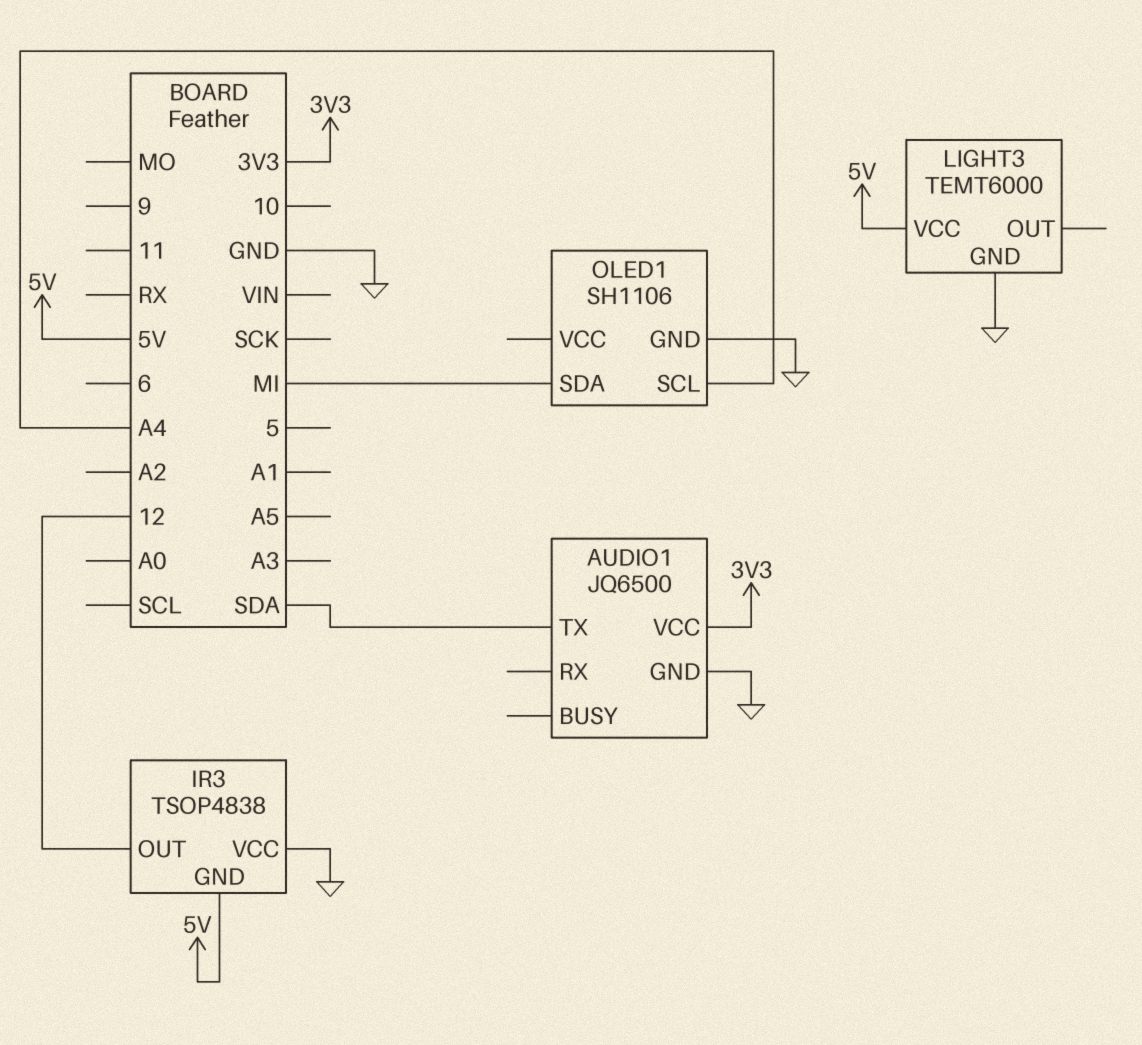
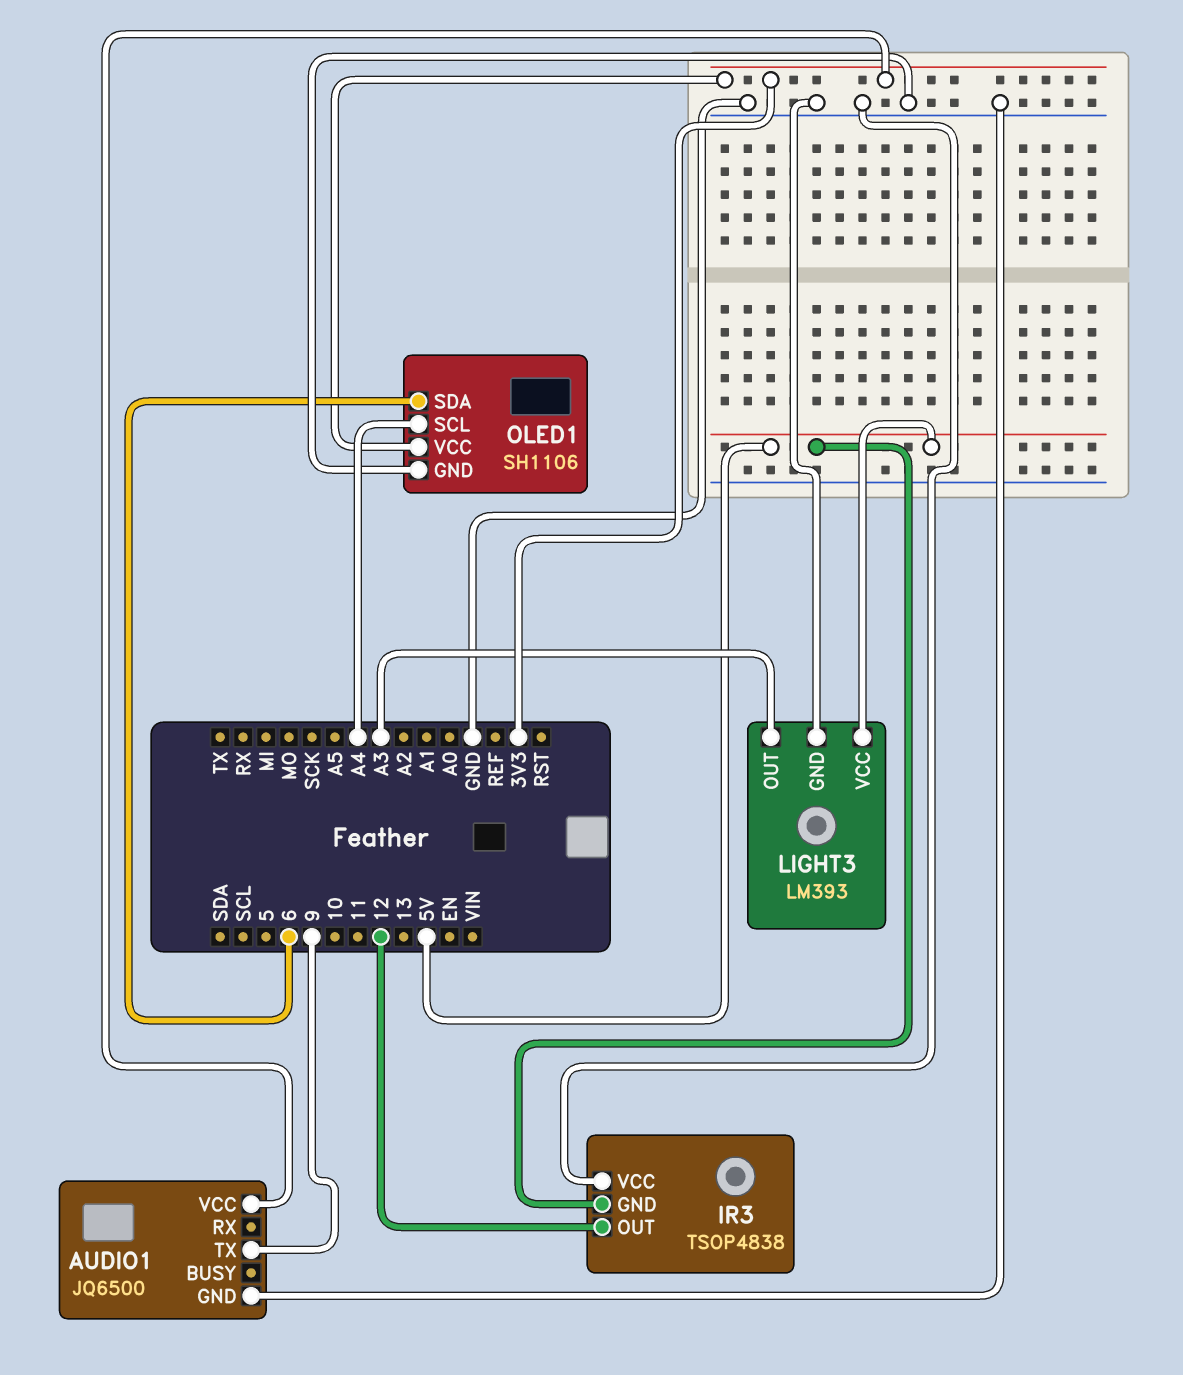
AUDIO1 pin TX: SDA -> 9
LIGHT3: TEMT6000 -> LM393
LIGHT3 pin OUT: none -> A3
OLED1 pin SDA: MI -> 6
OLED1 pin VCC: none -> 3V3

